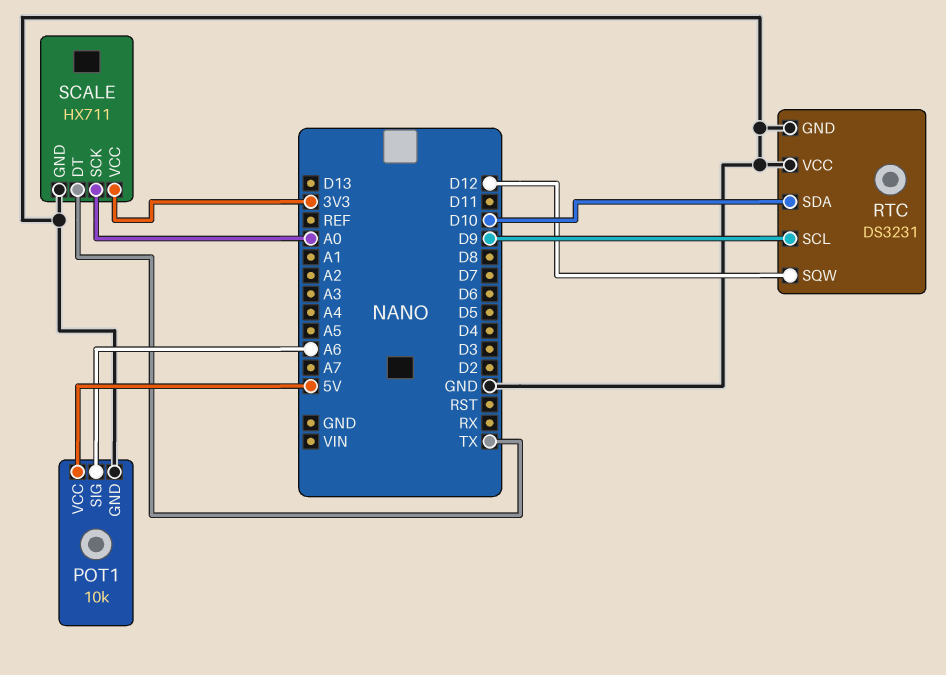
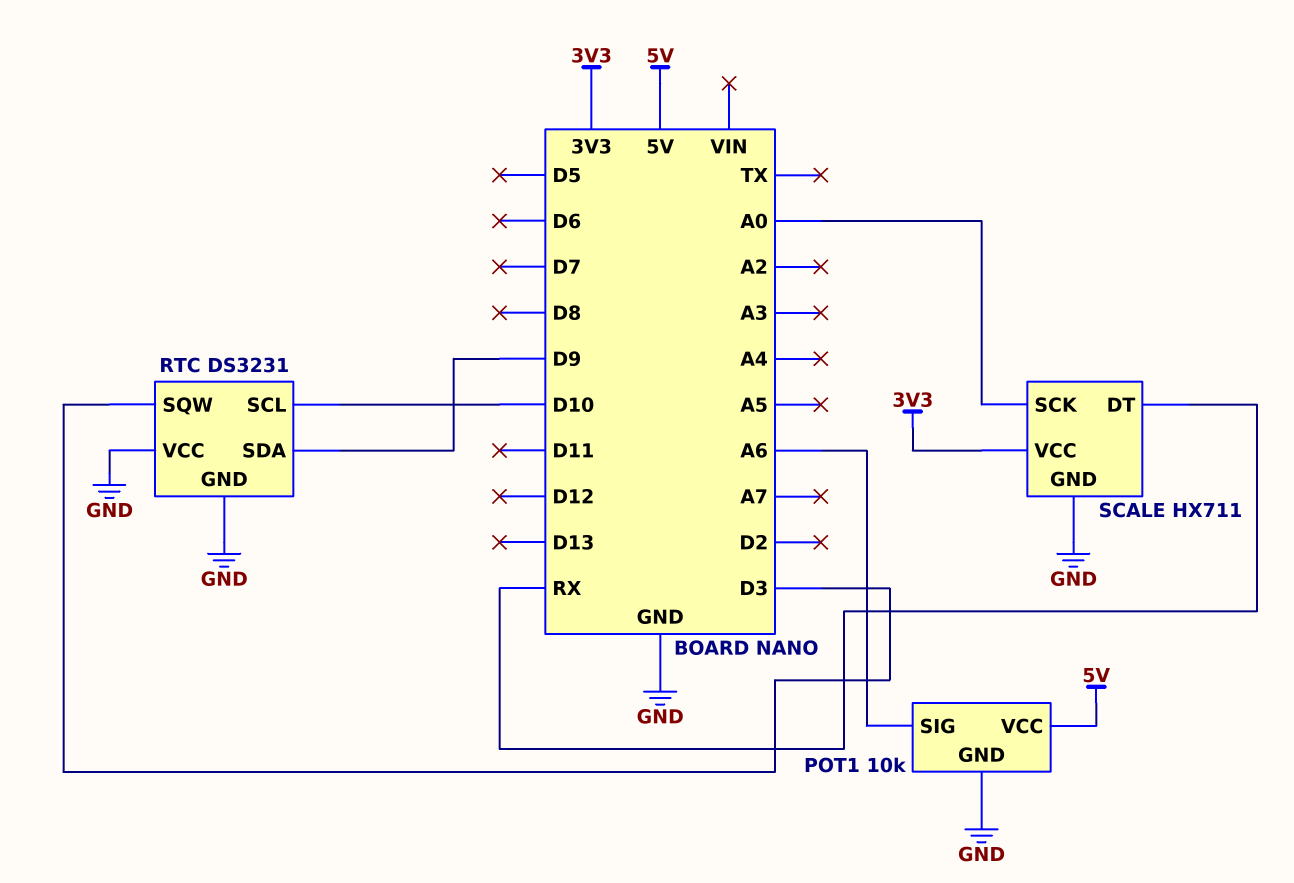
RTC pin SCL: D9 -> D10
RTC pin SDA: D10 -> D9
RTC pin SQW: D12 -> D3
SCALE pin DT: TX -> RX

